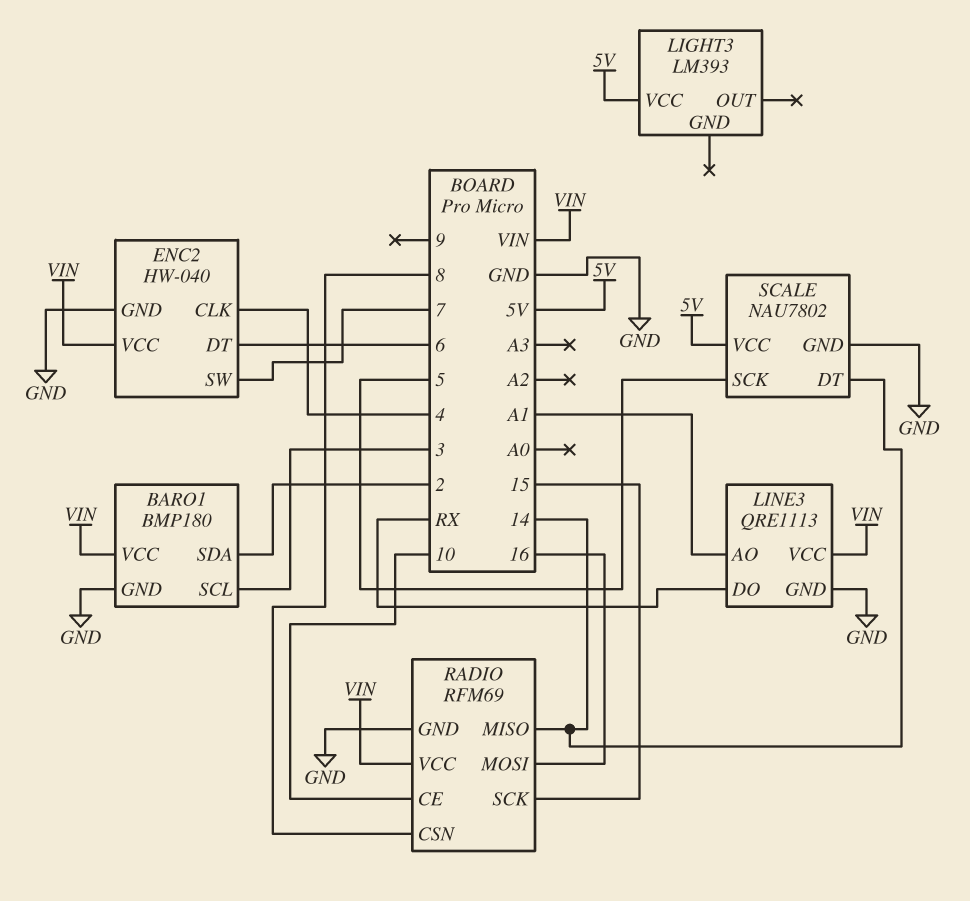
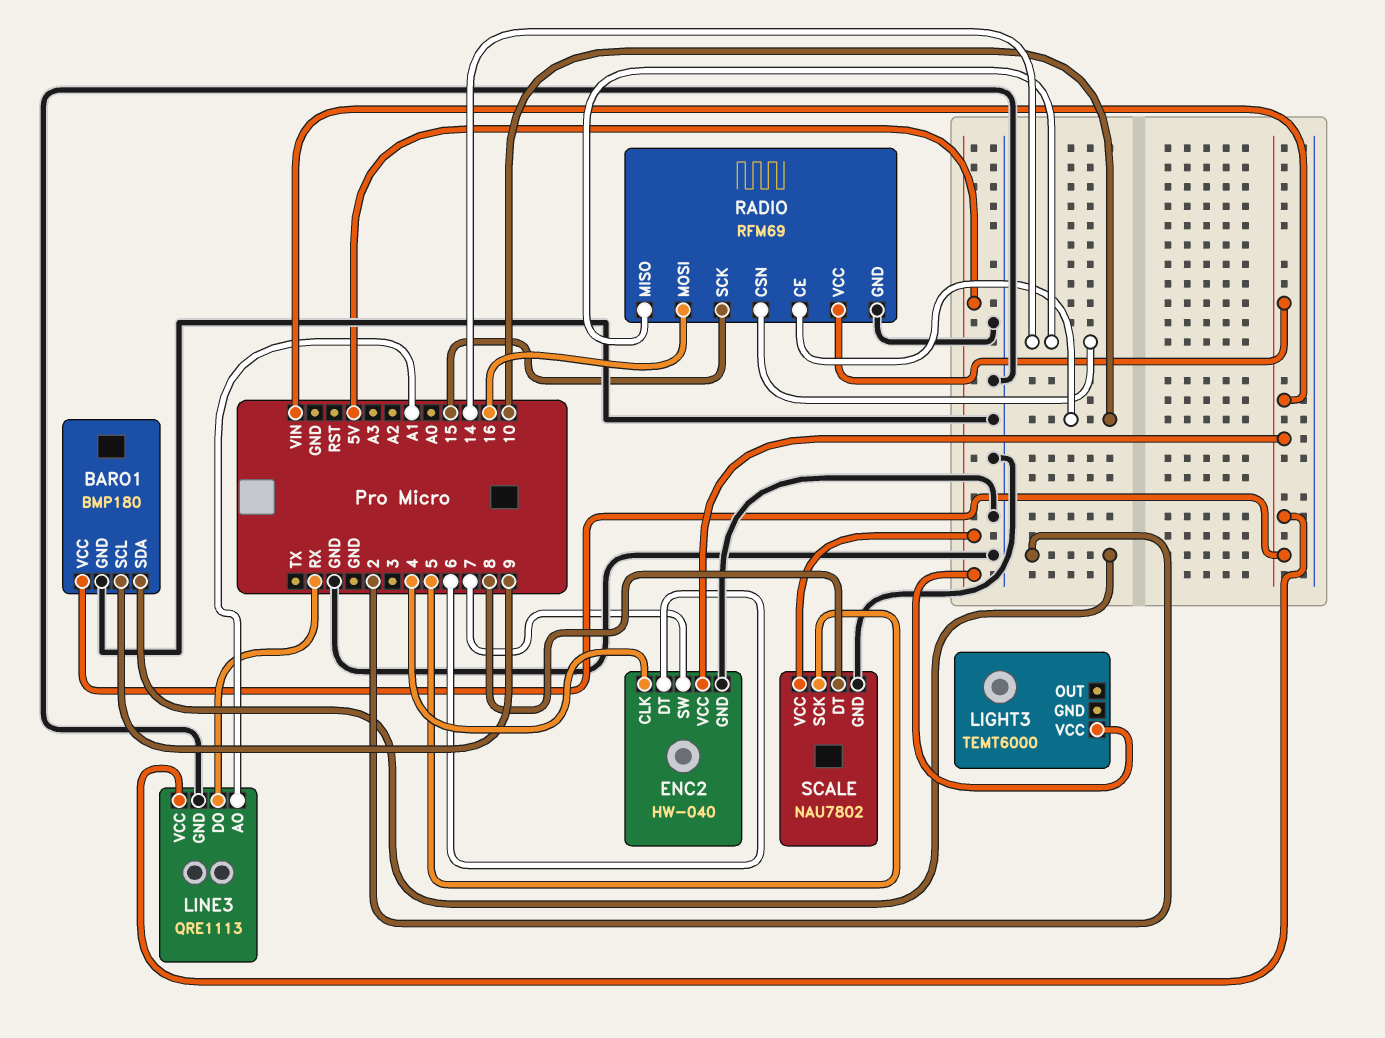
BARO1 pin SCL: 3 -> 9
LIGHT3: LM393 -> TEMT6000
RADIO pin CSN: 8 -> 14
SCALE pin DT: 14 -> 8

